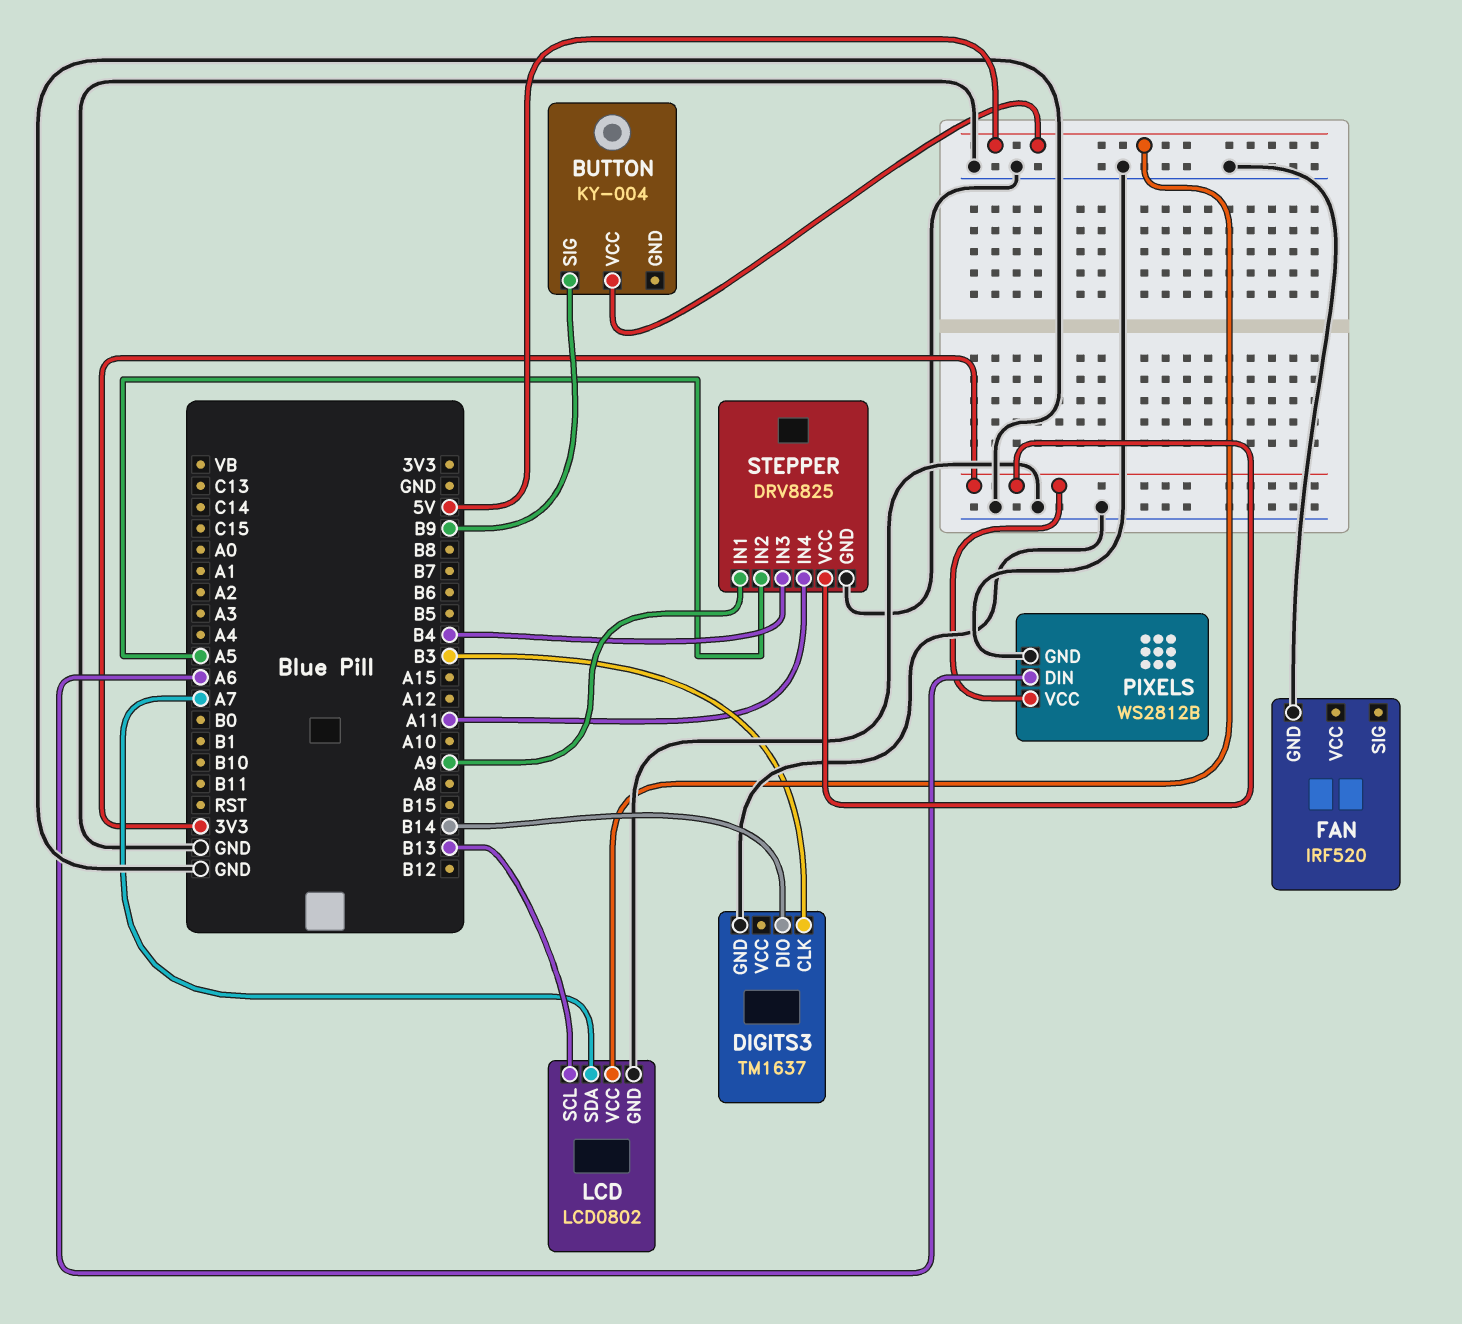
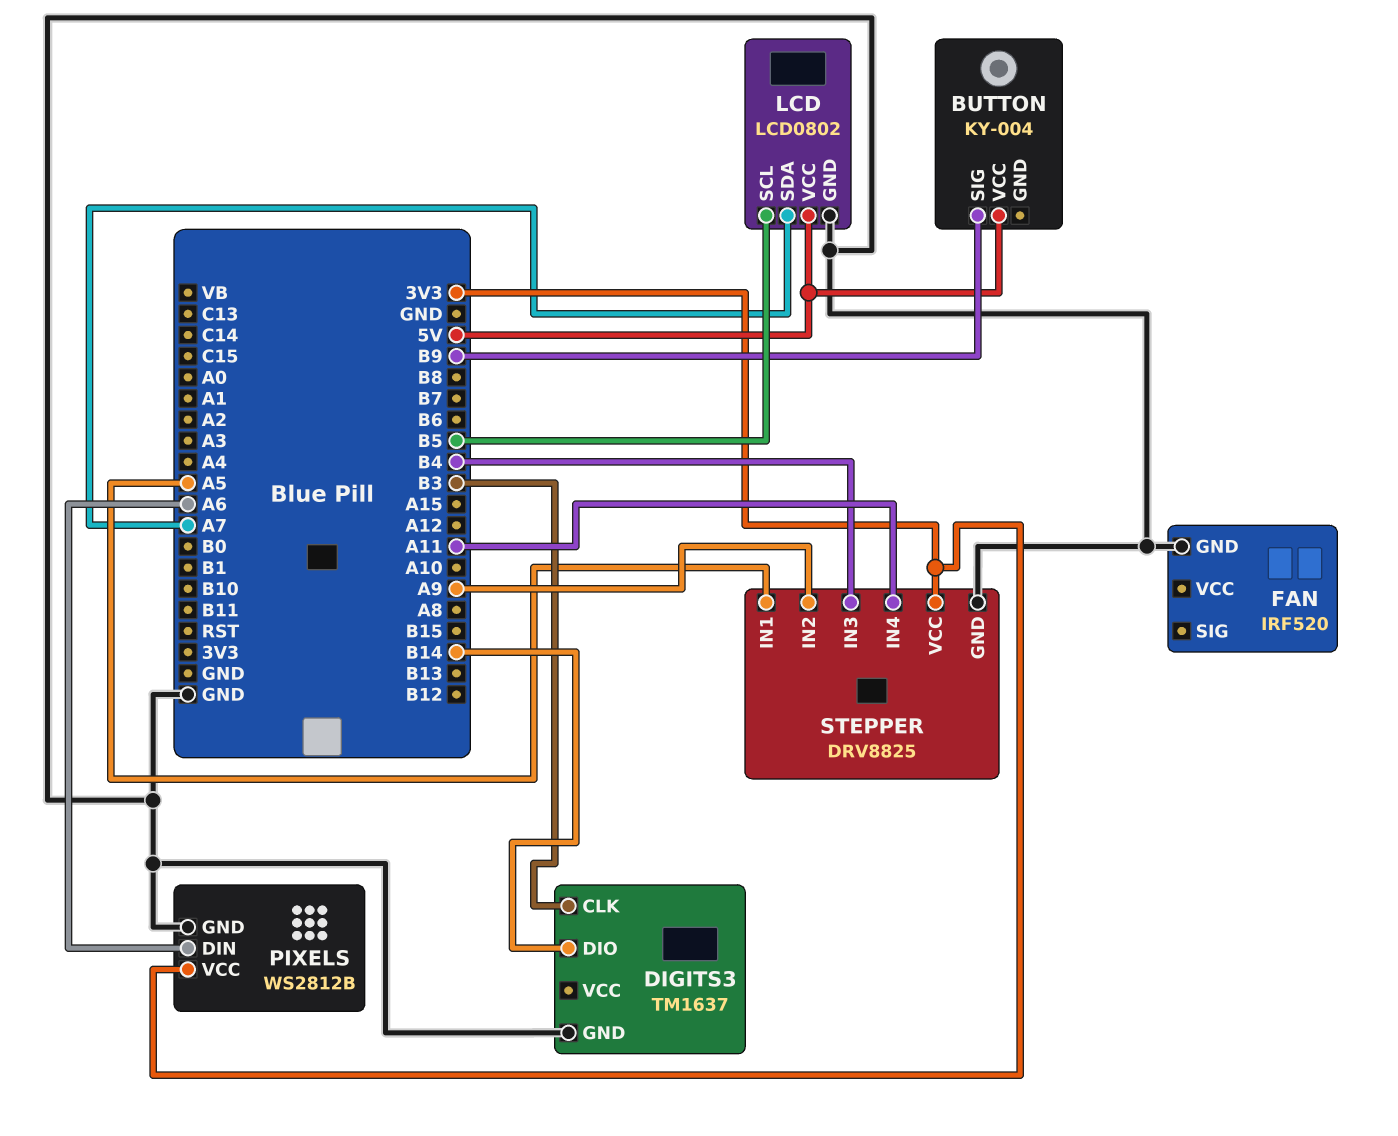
LCD pin SCL: B13 -> B5
STEPPER pin IN1: A9 -> A5
STEPPER pin IN2: A5 -> A9

